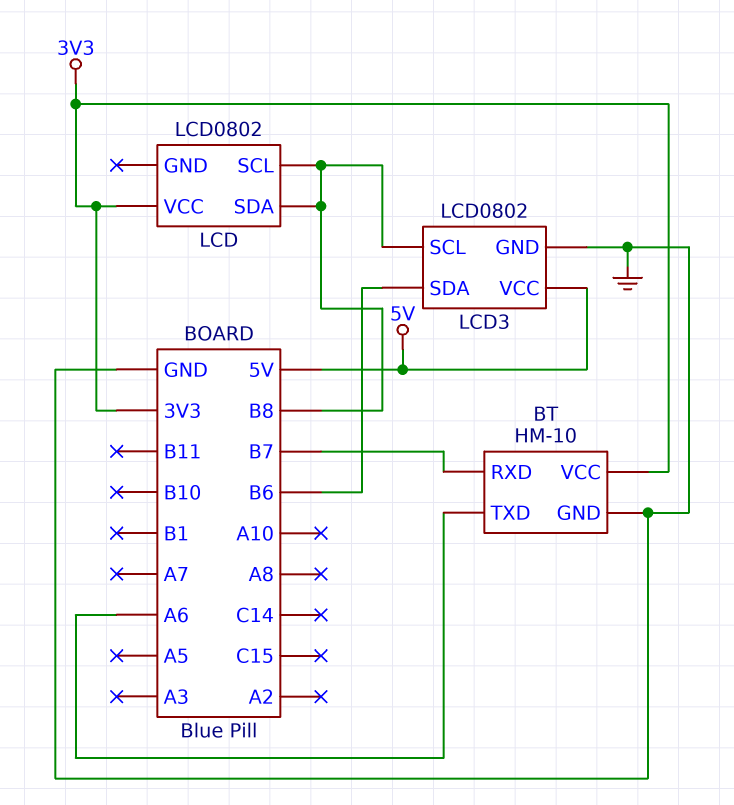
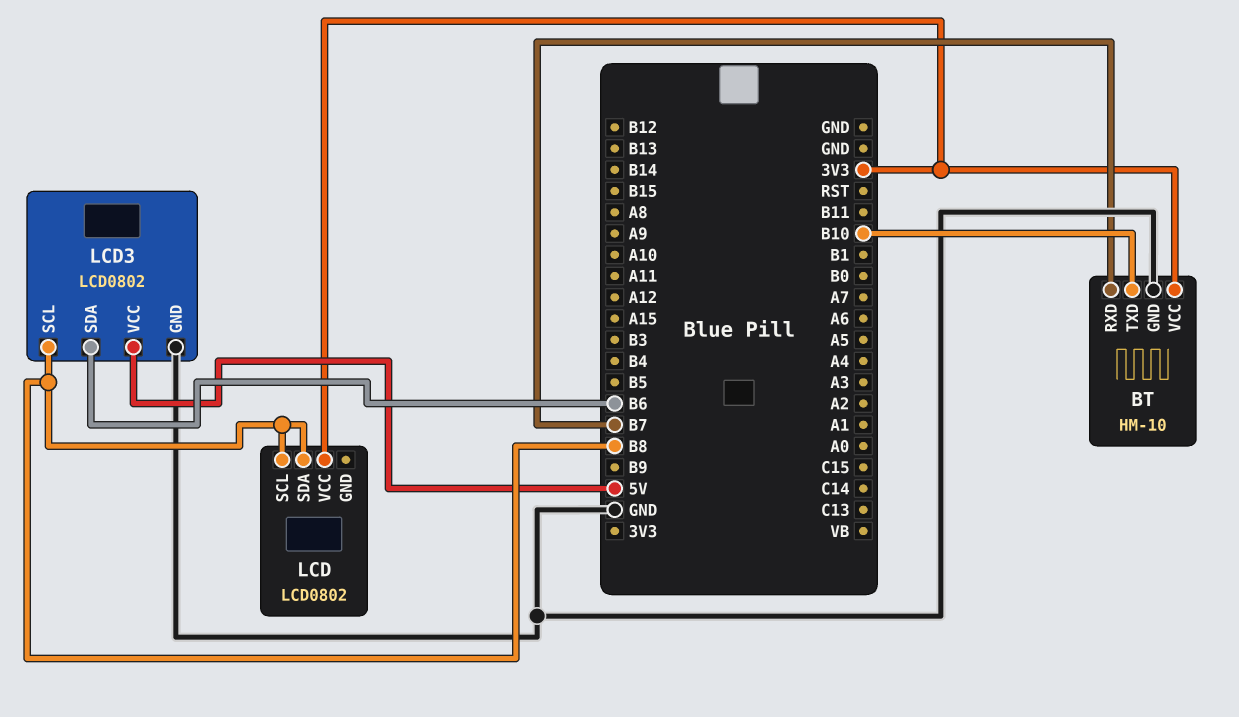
BT pin TXD: A6 -> B10

